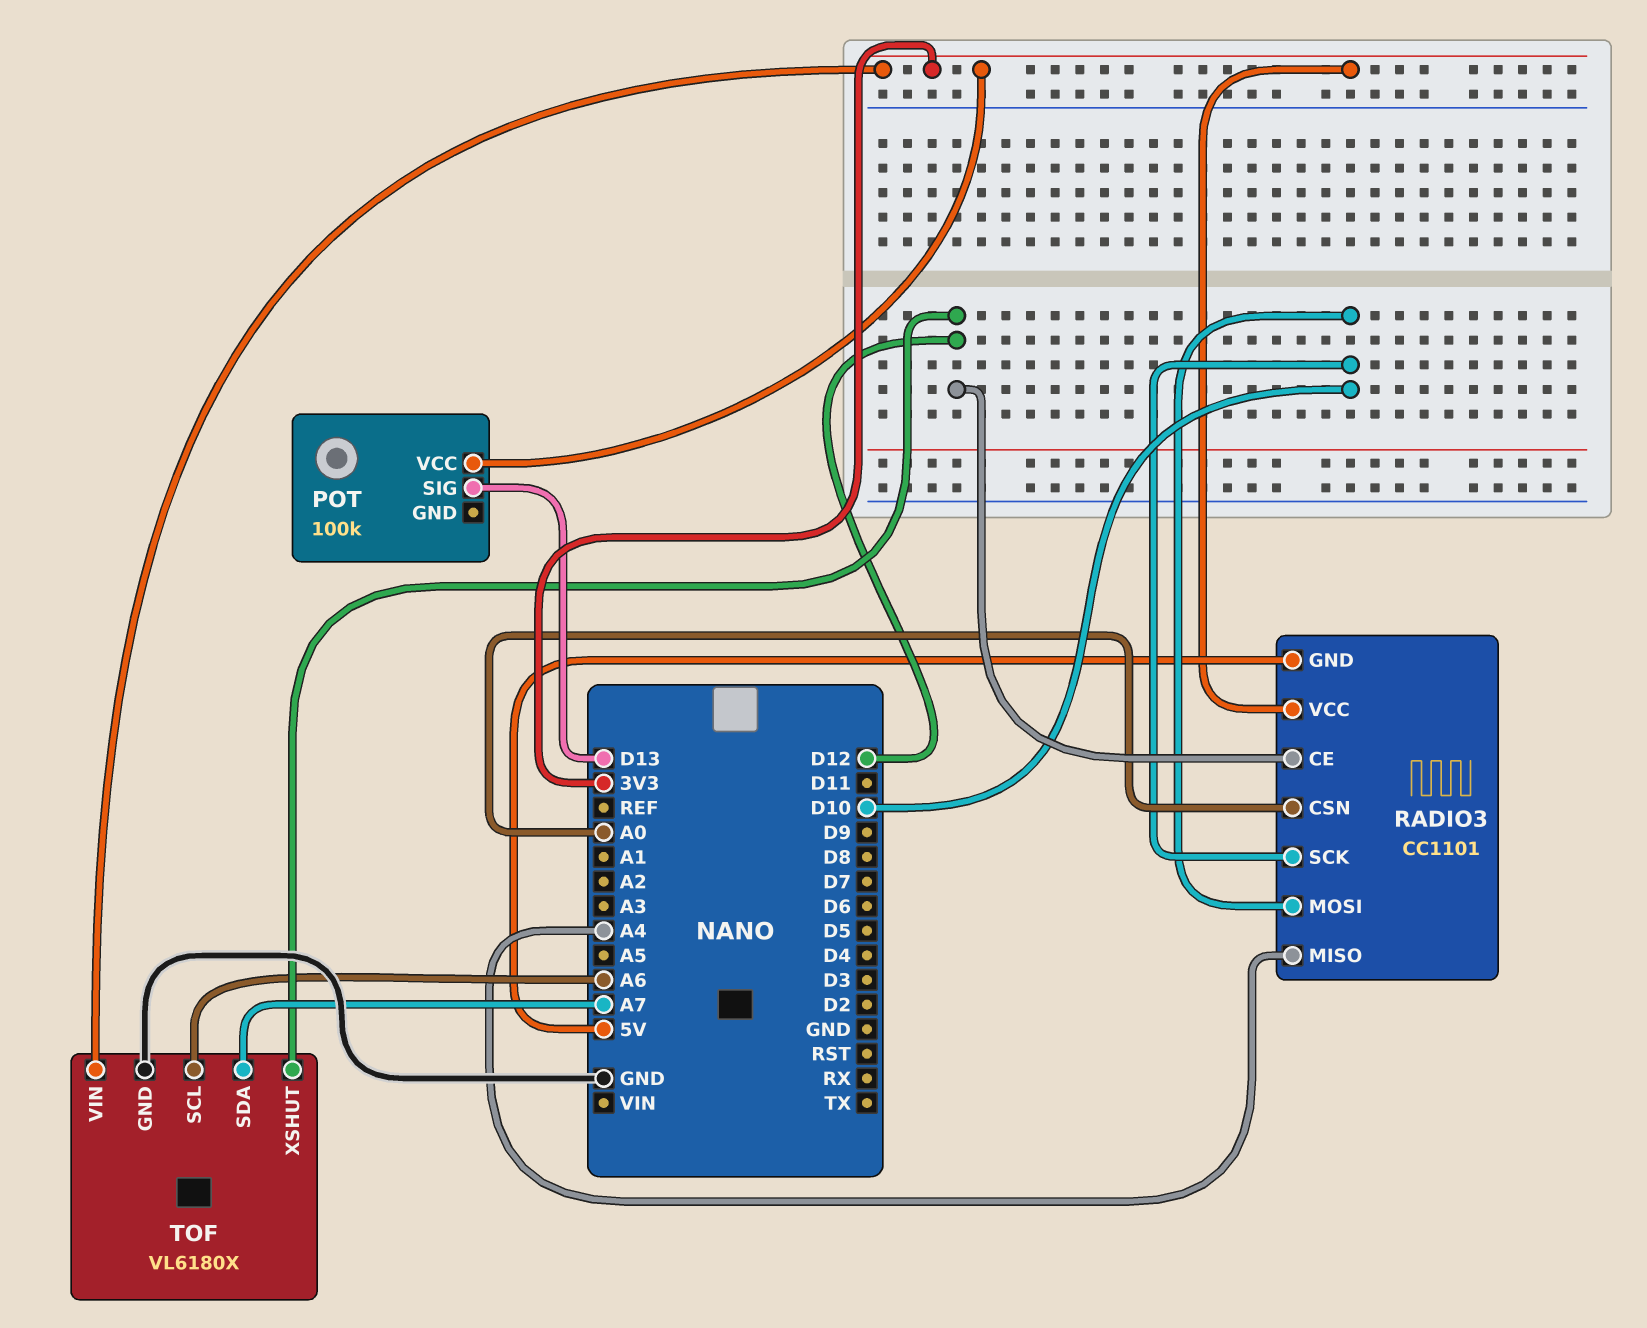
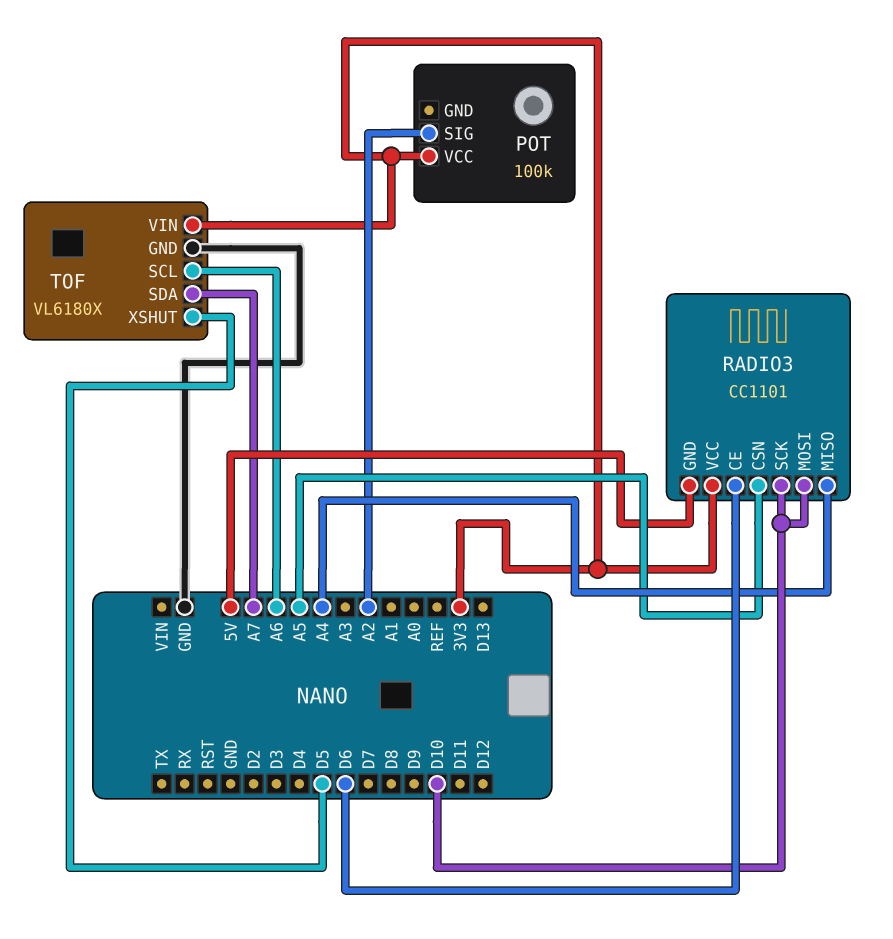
POT pin SIG: D13 -> A2
RADIO3 pin CE: D12 -> D6
RADIO3 pin CSN: A0 -> A5
TOF pin XSHUT: D12 -> D5

